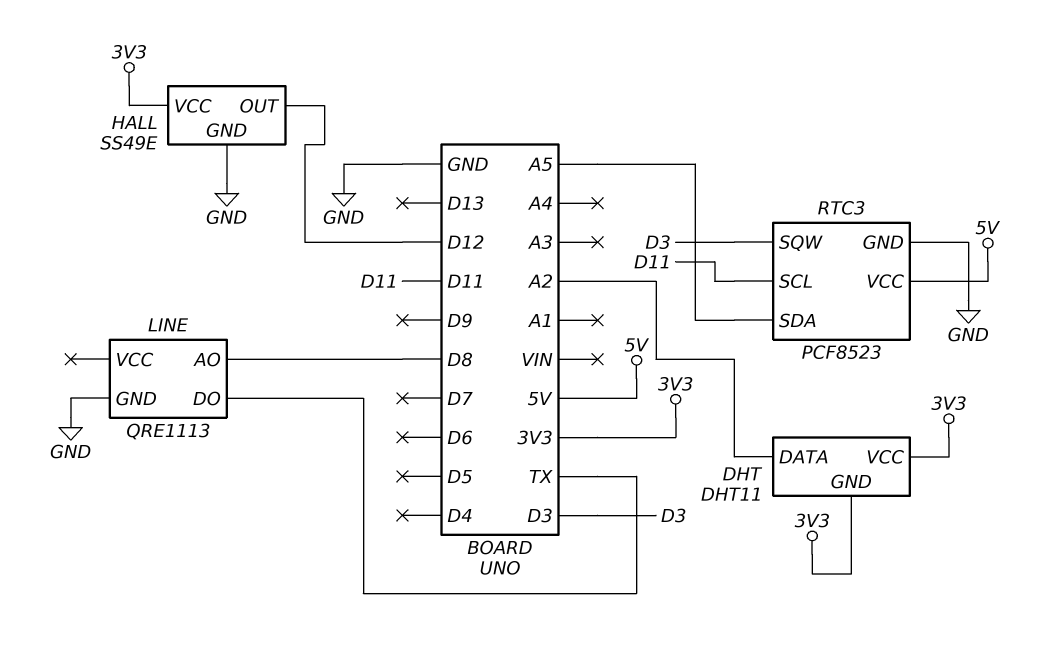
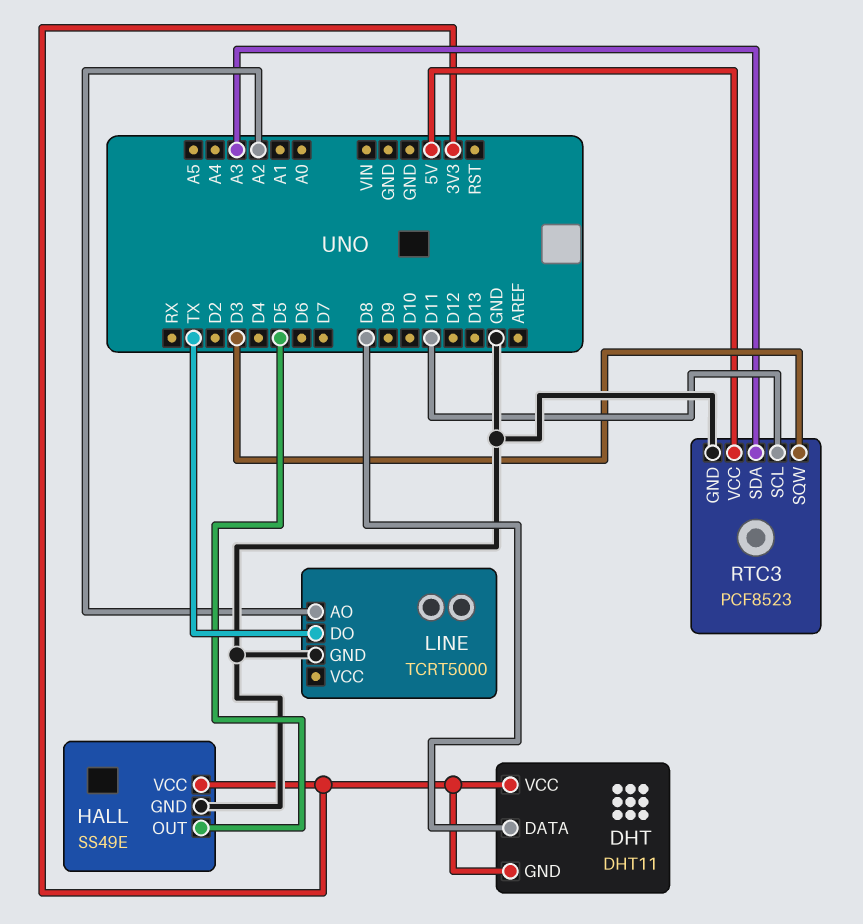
DHT pin DATA: A2 -> D8
HALL pin OUT: D12 -> D5
LINE: QRE1113 -> TCRT5000
LINE pin AO: D8 -> A2
RTC3 pin SDA: A5 -> A3

